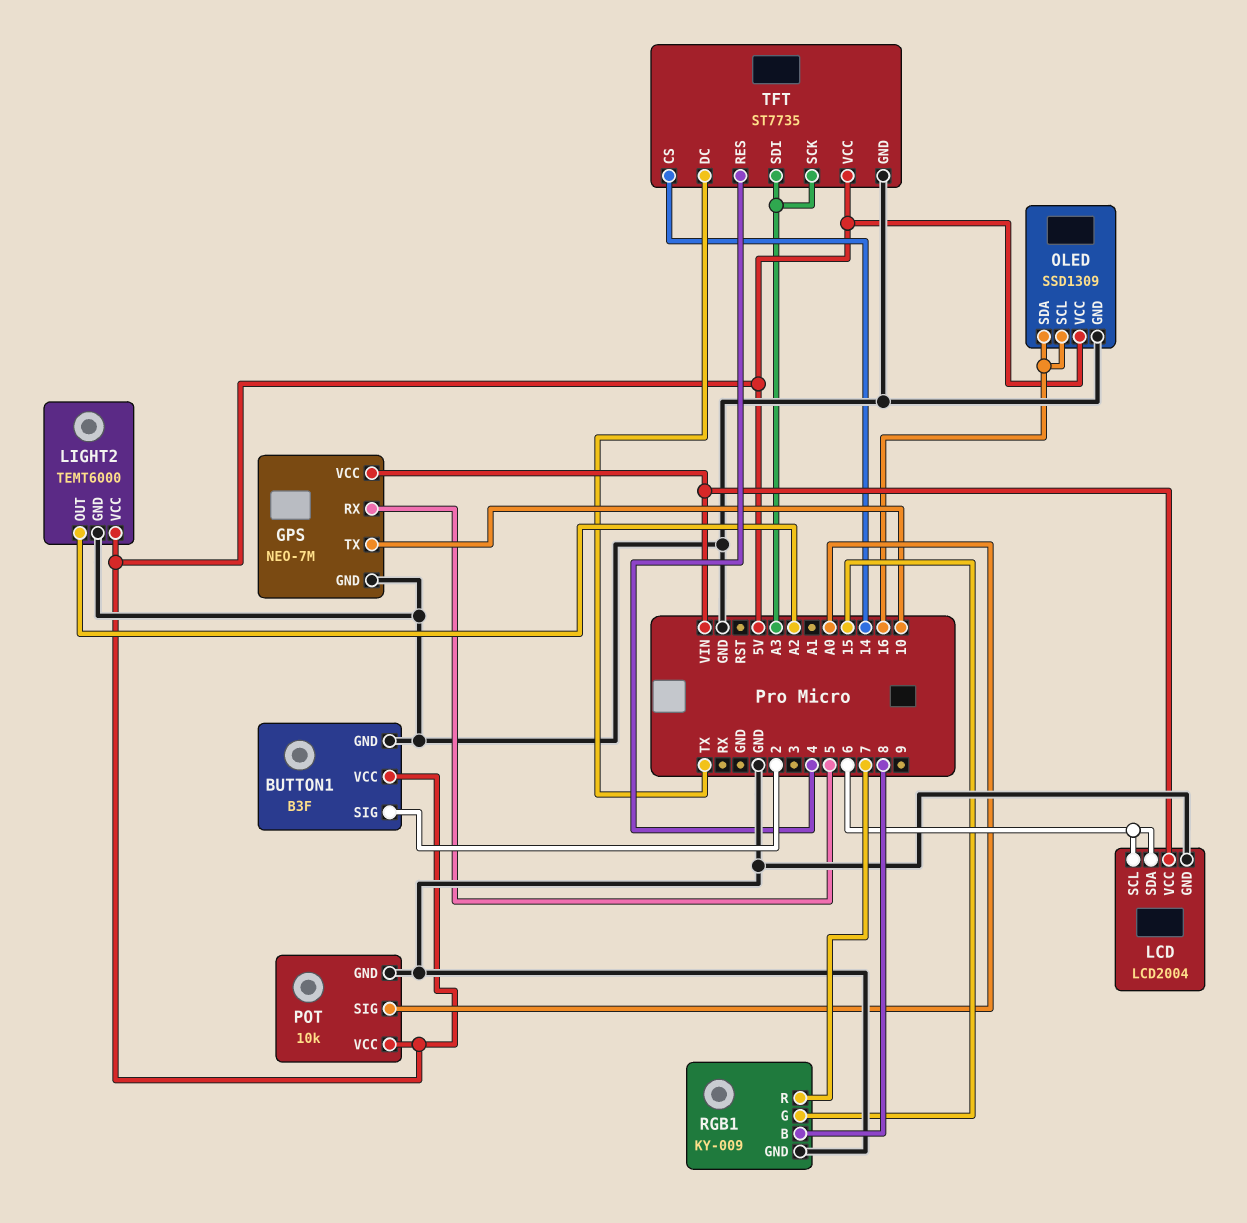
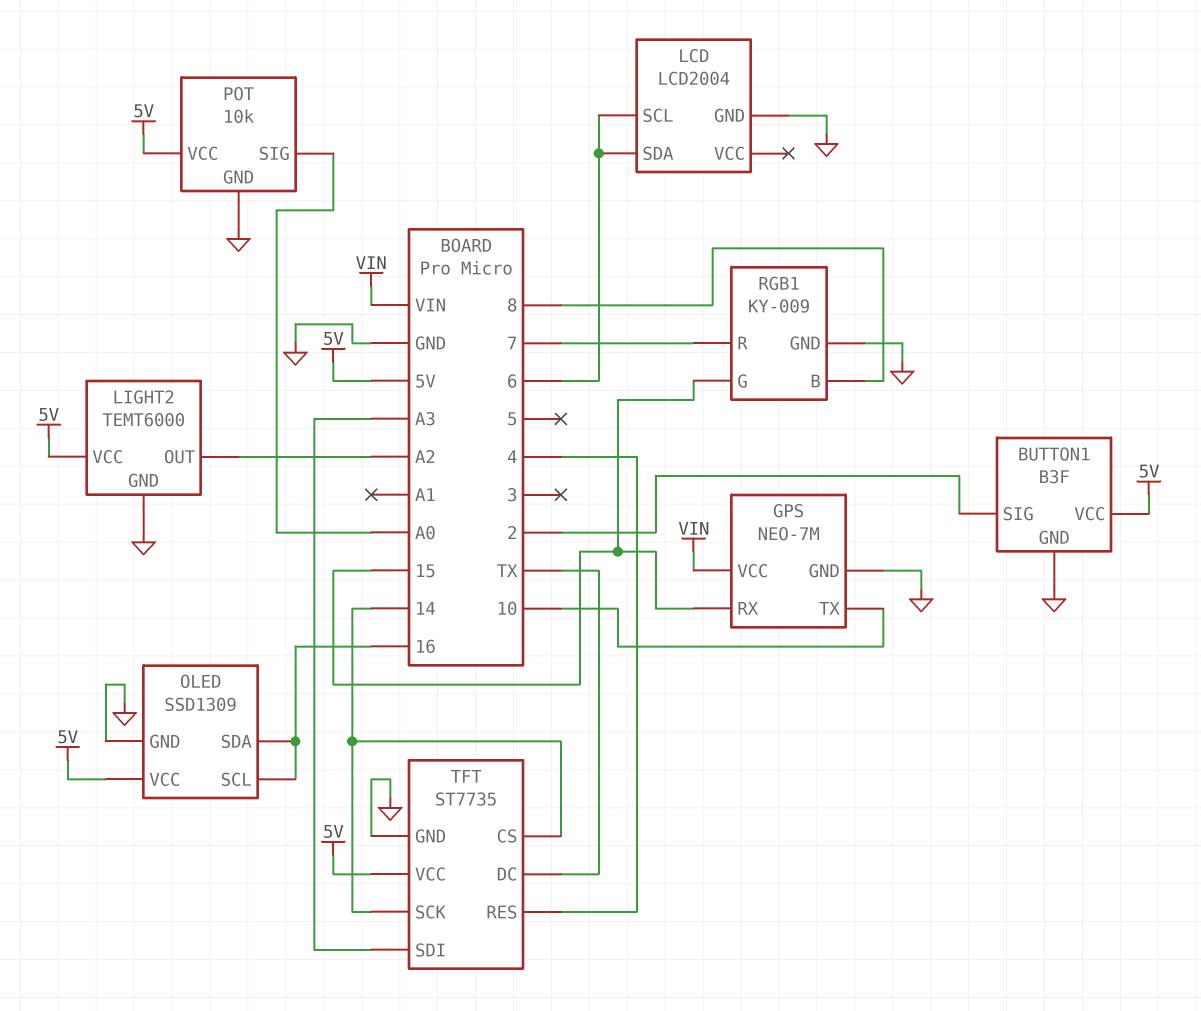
GPS pin RX: 5 -> 15
LCD pin VCC: VIN -> none
TFT pin SCK: A3 -> 14

